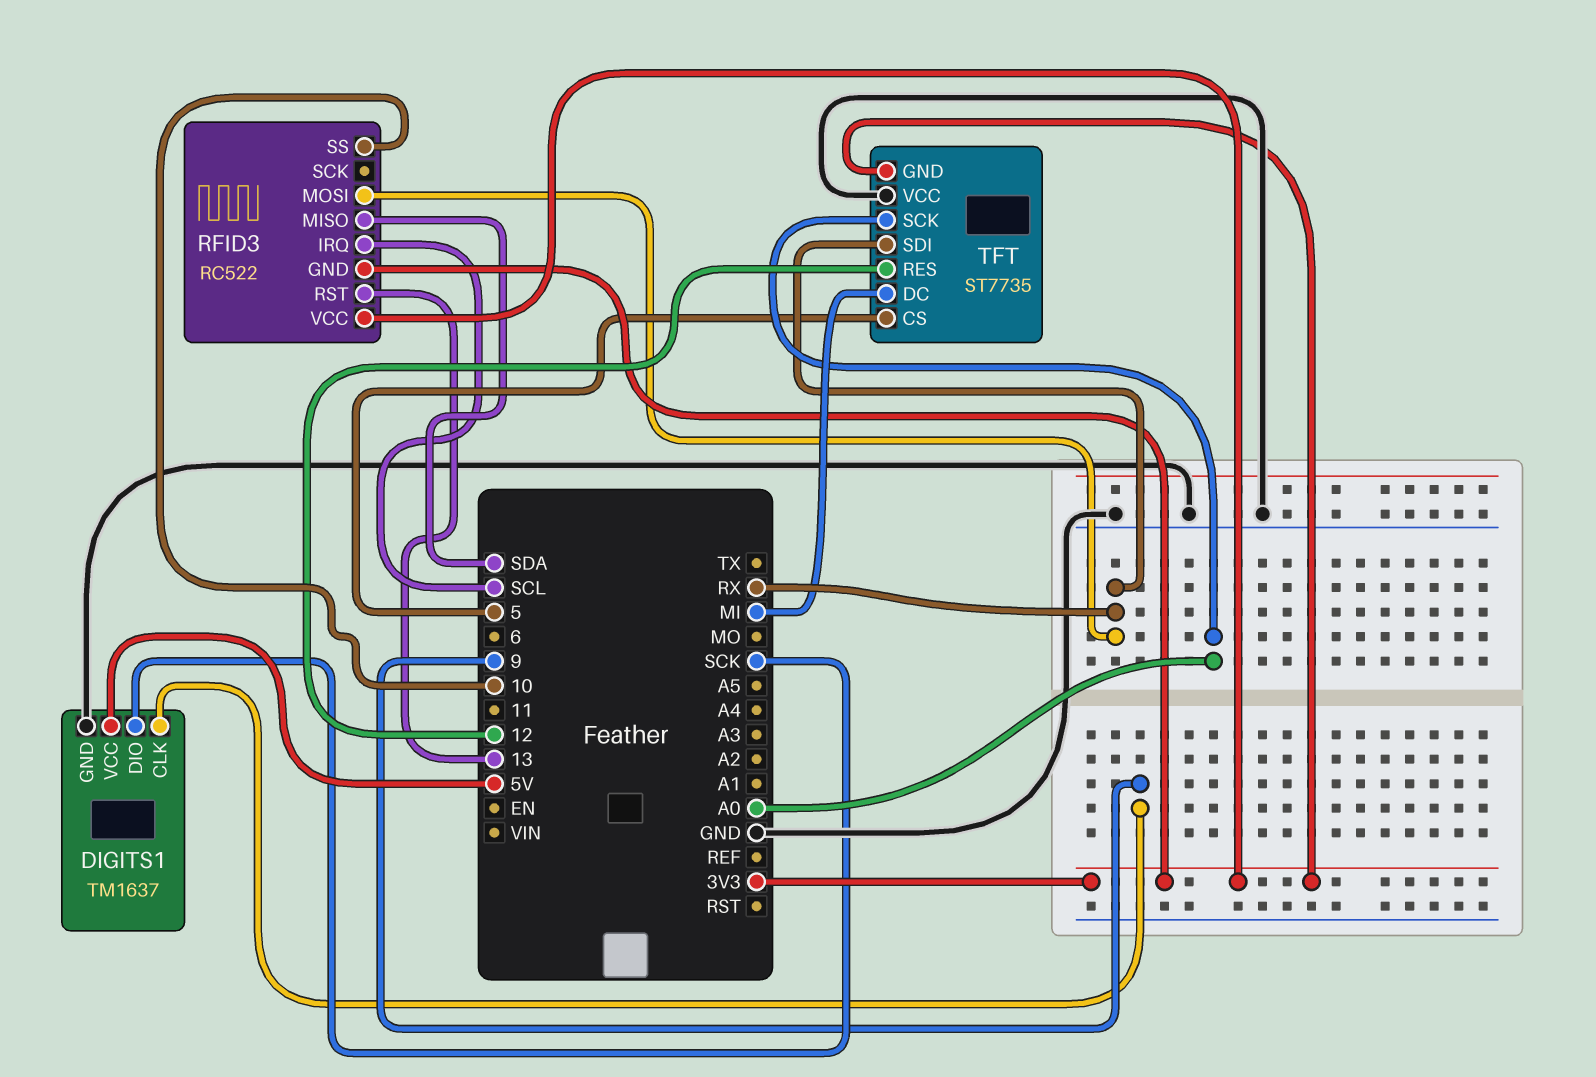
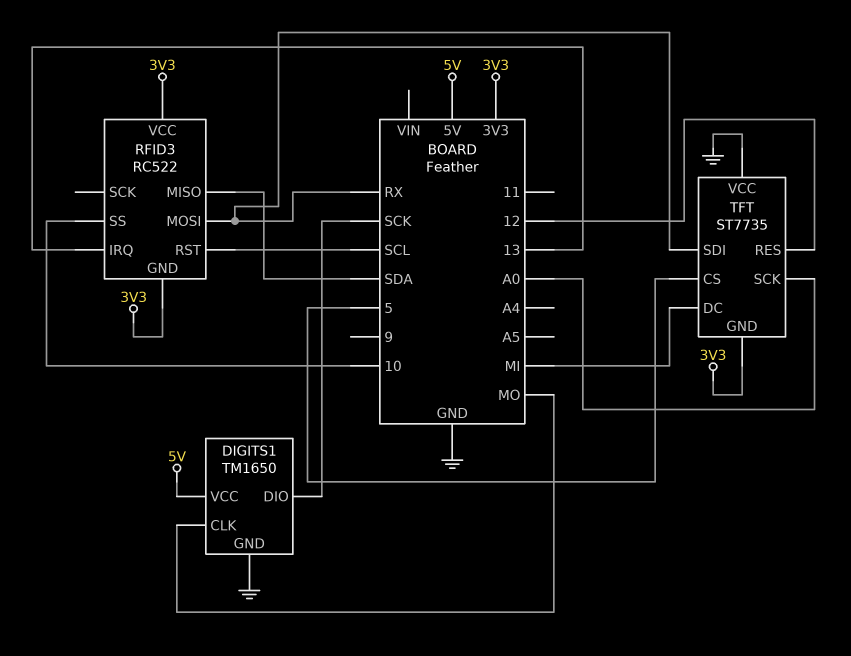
DIGITS1: TM1637 -> TM1650
DIGITS1 pin CLK: 9 -> MO
RFID3 pin IRQ: SCL -> 13
RFID3 pin RST: 13 -> SCL

